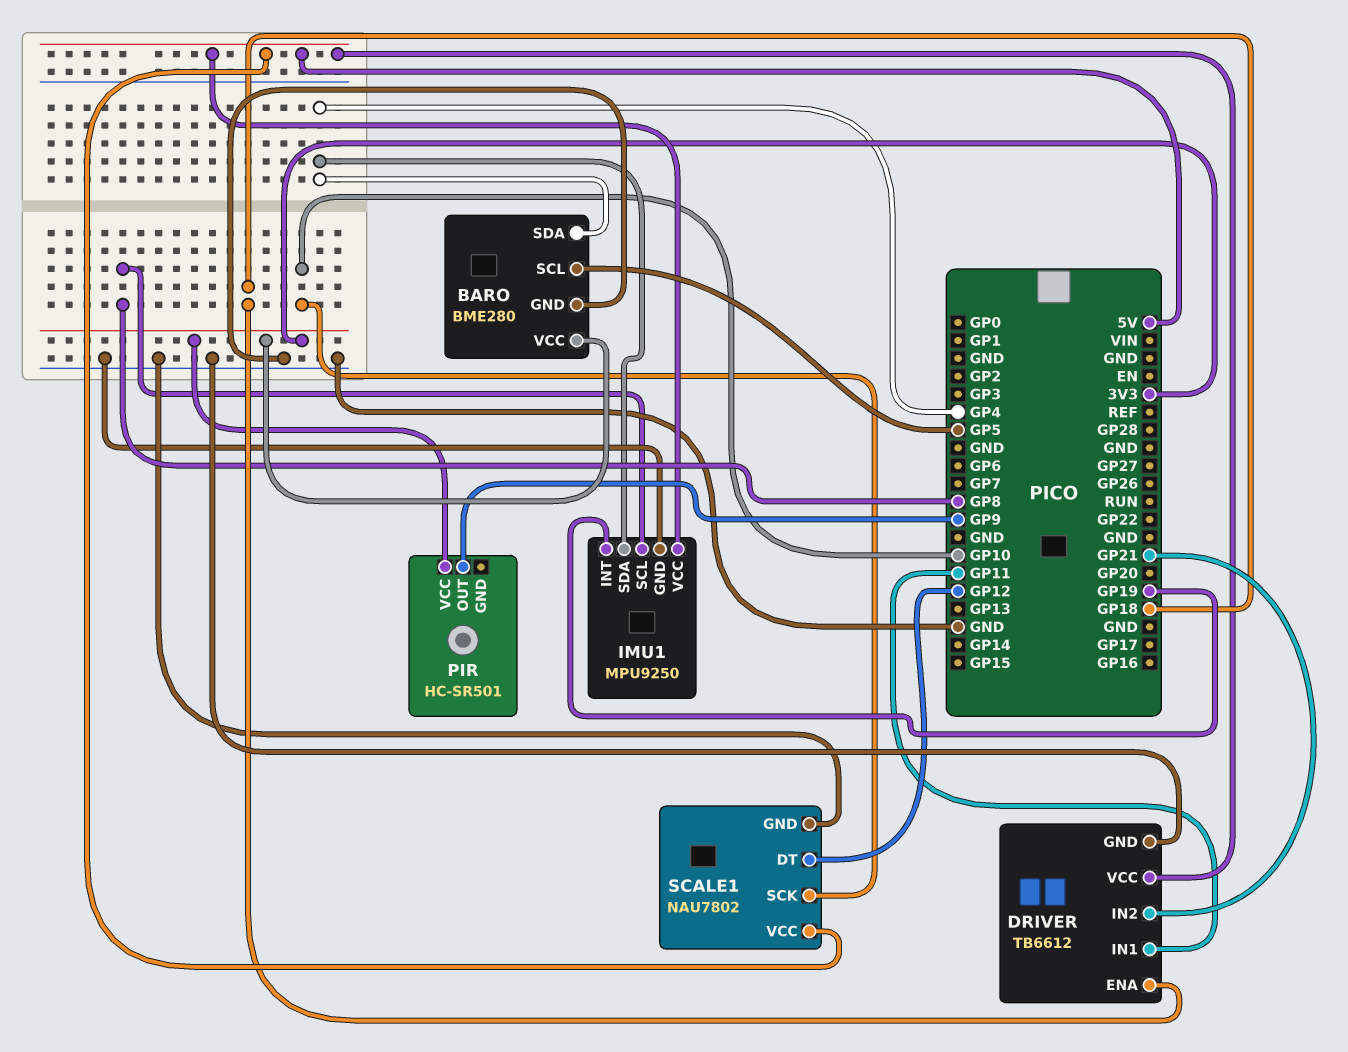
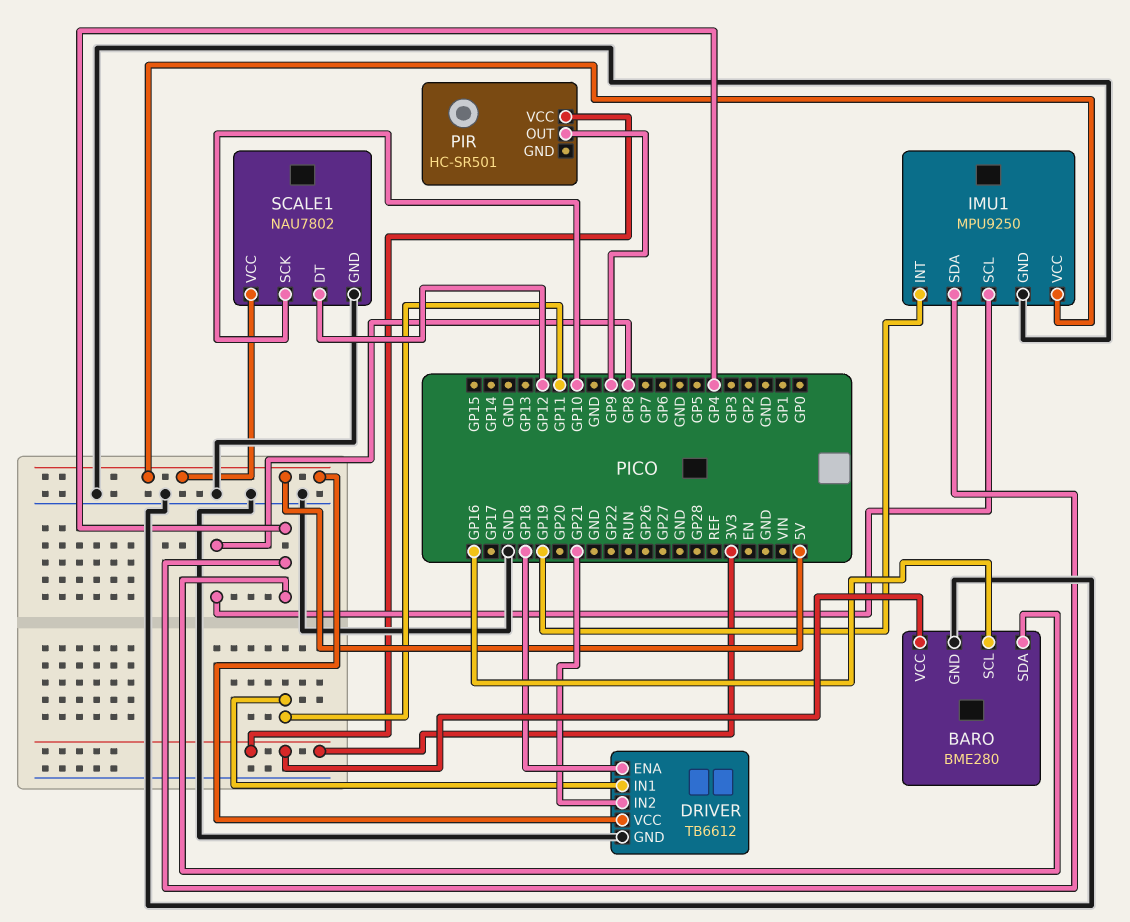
BARO pin SCL: GP5 -> GP16

